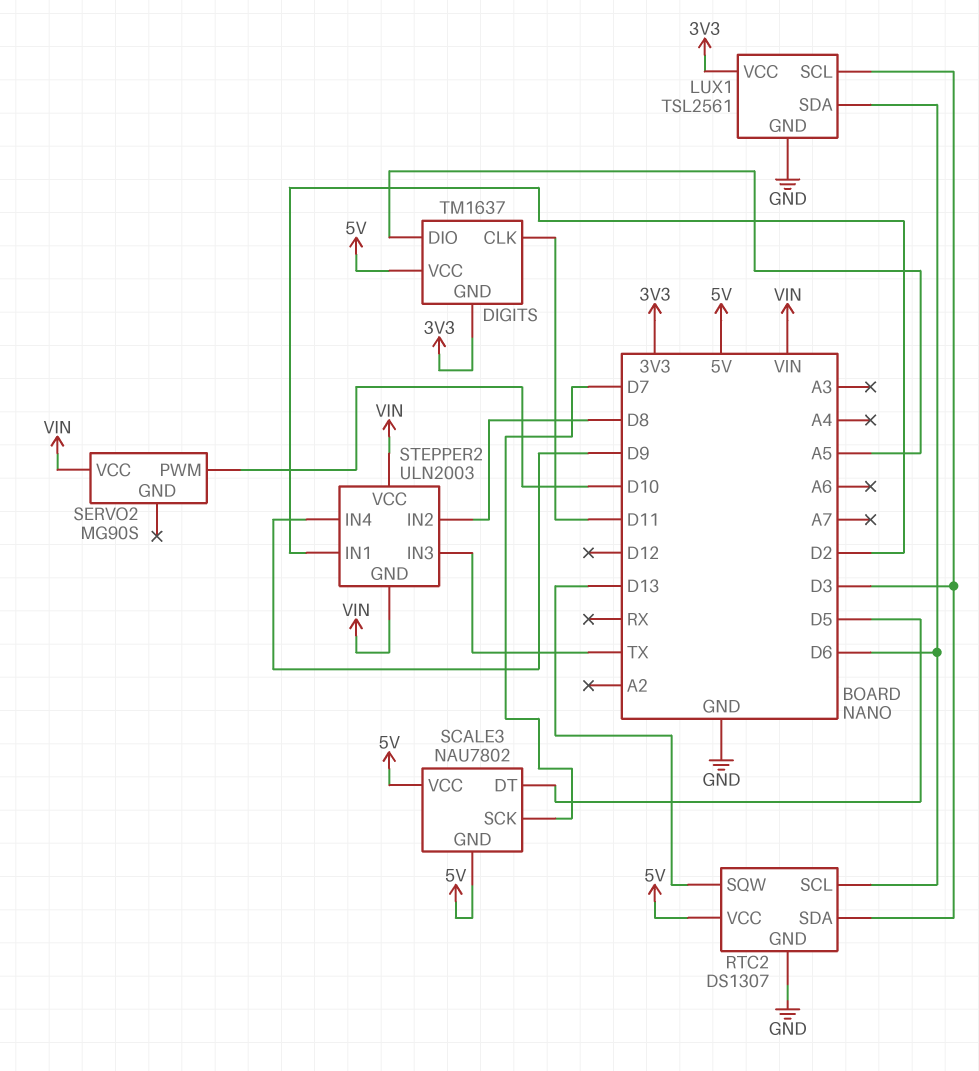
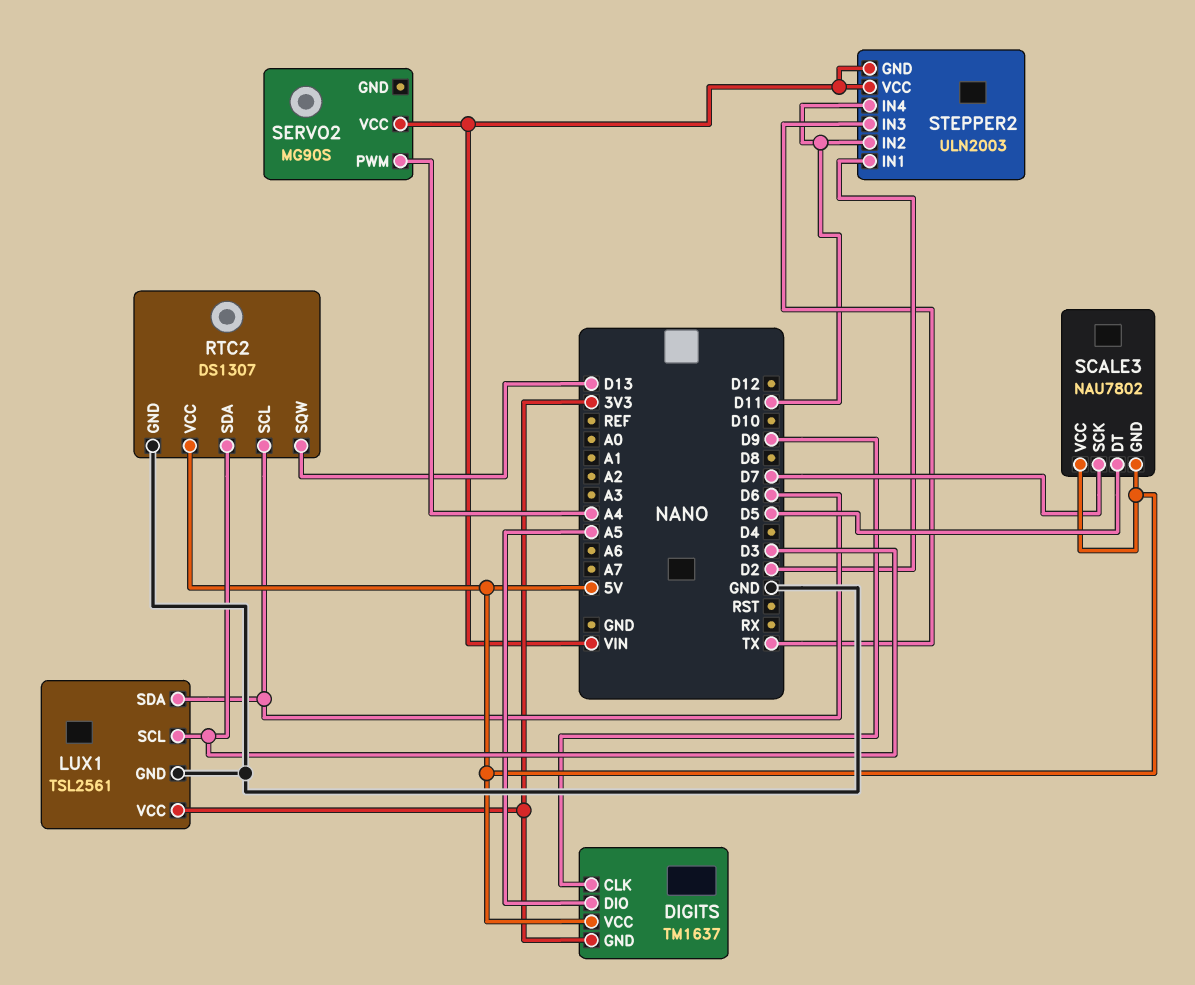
DIGITS pin CLK: D11 -> D9
SERVO2 pin PWM: D10 -> A4
STEPPER2 pin IN2: D8 -> D11
STEPPER2 pin IN4: D9 -> D11

